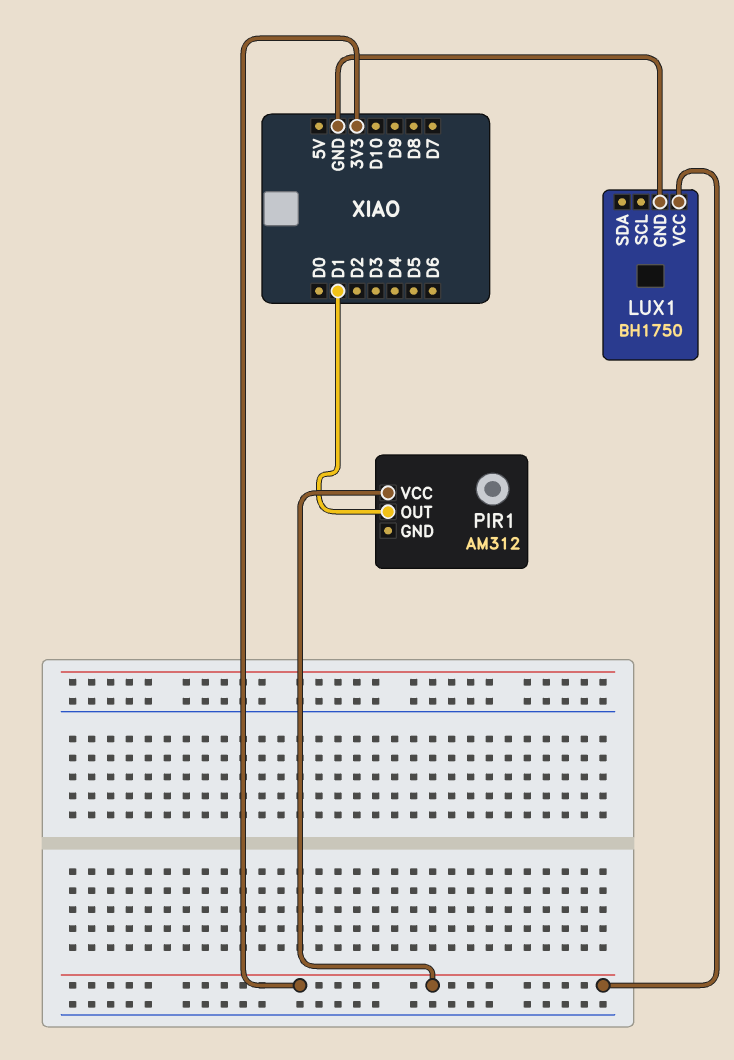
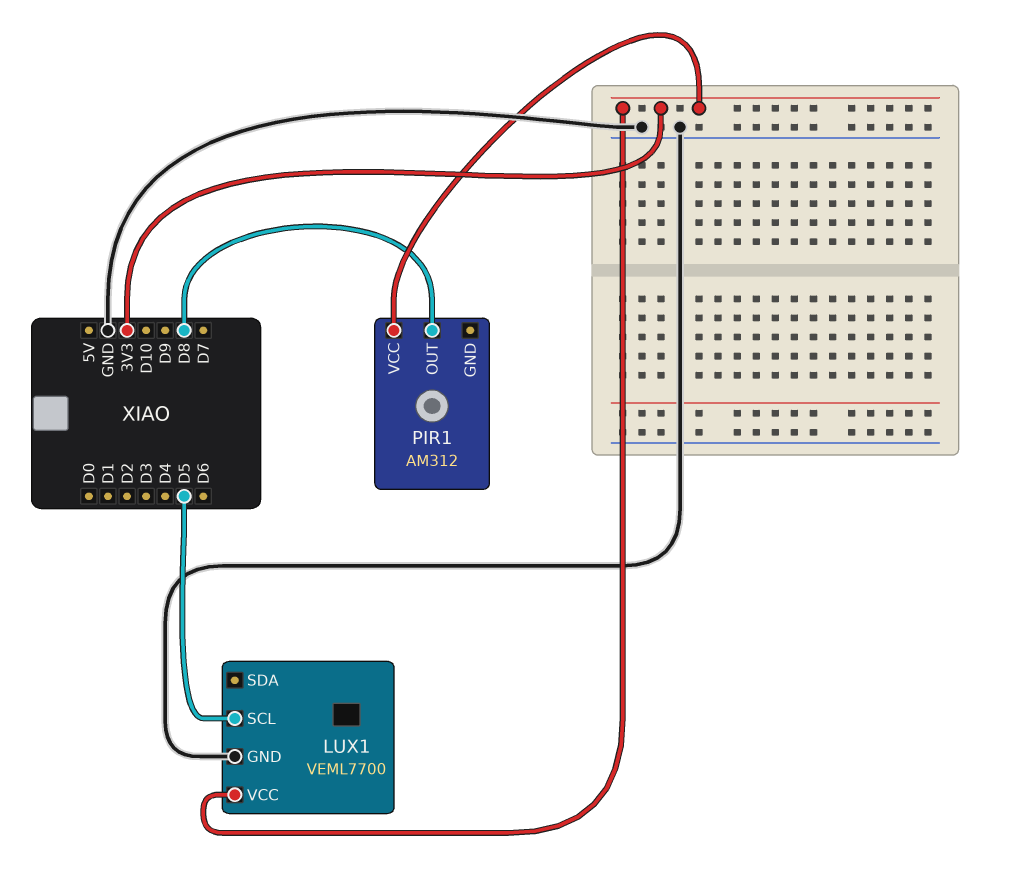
LUX1: BH1750 -> VEML7700
LUX1 pin SCL: none -> D5
PIR1 pin OUT: D1 -> D8

